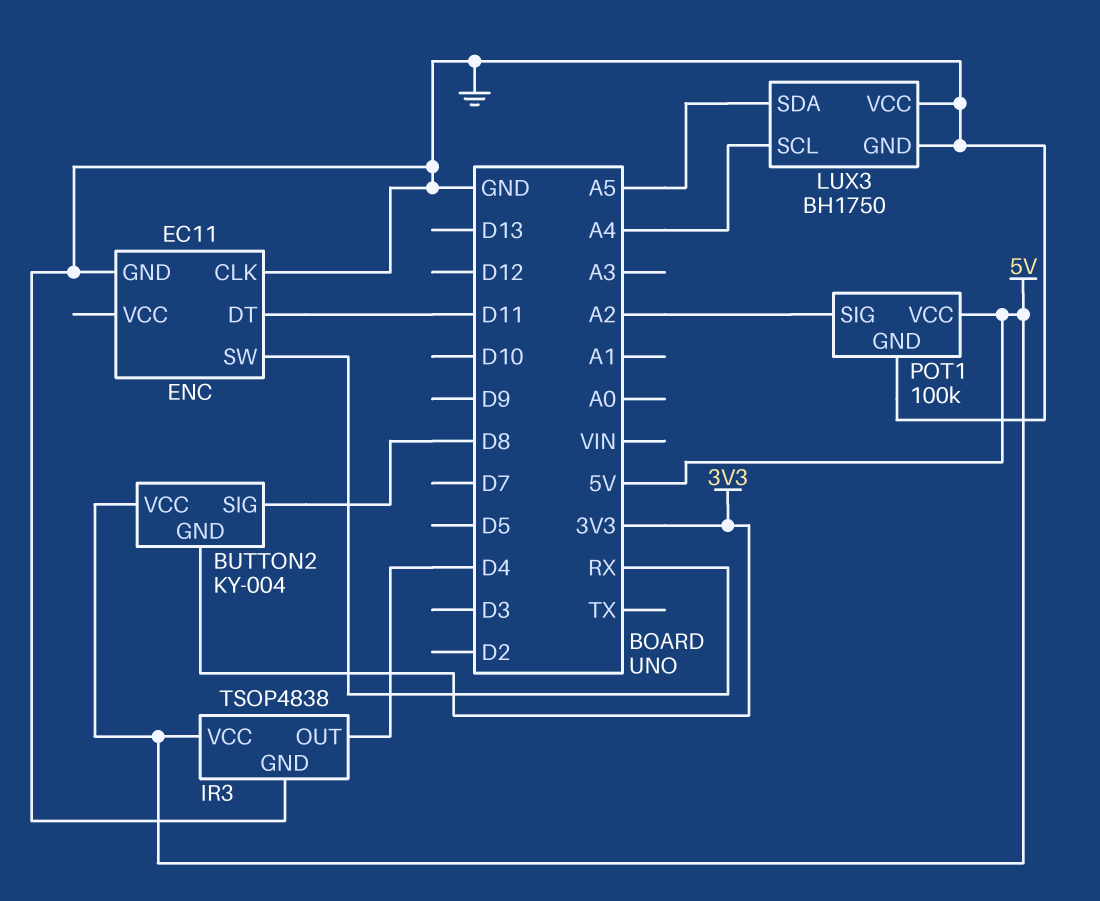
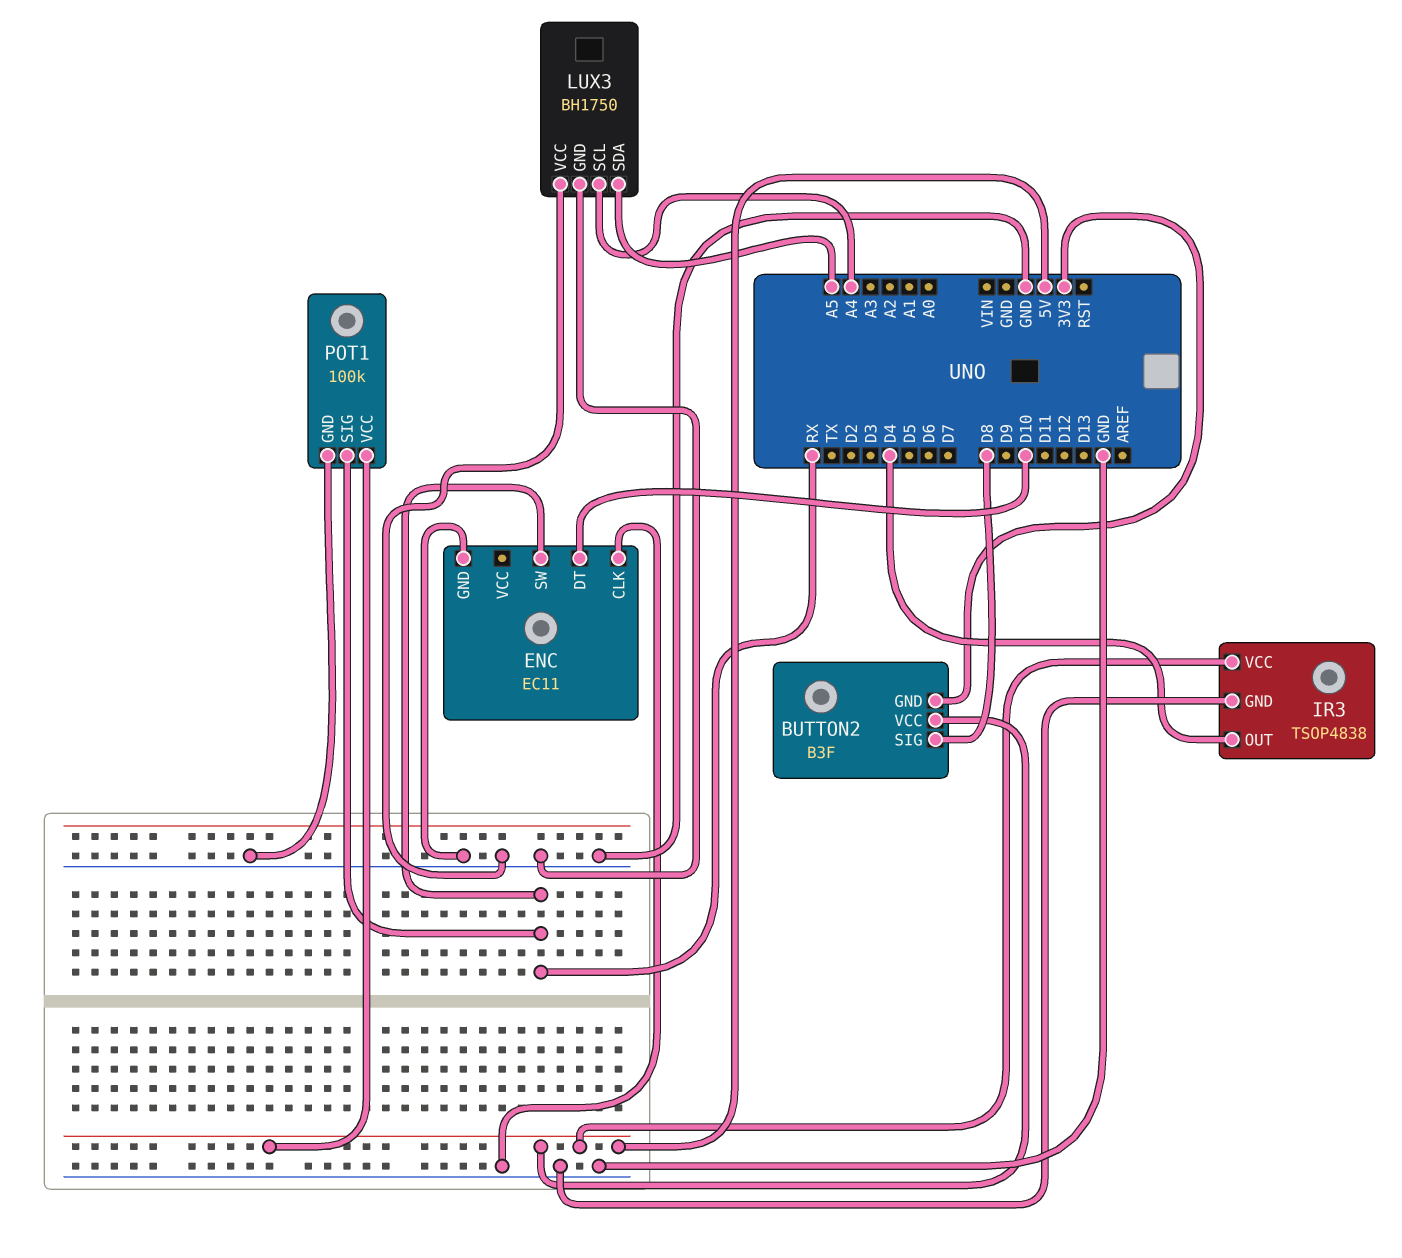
BUTTON2: KY-004 -> B3F
ENC pin DT: D11 -> D10
POT1 pin SIG: A2 -> RX

